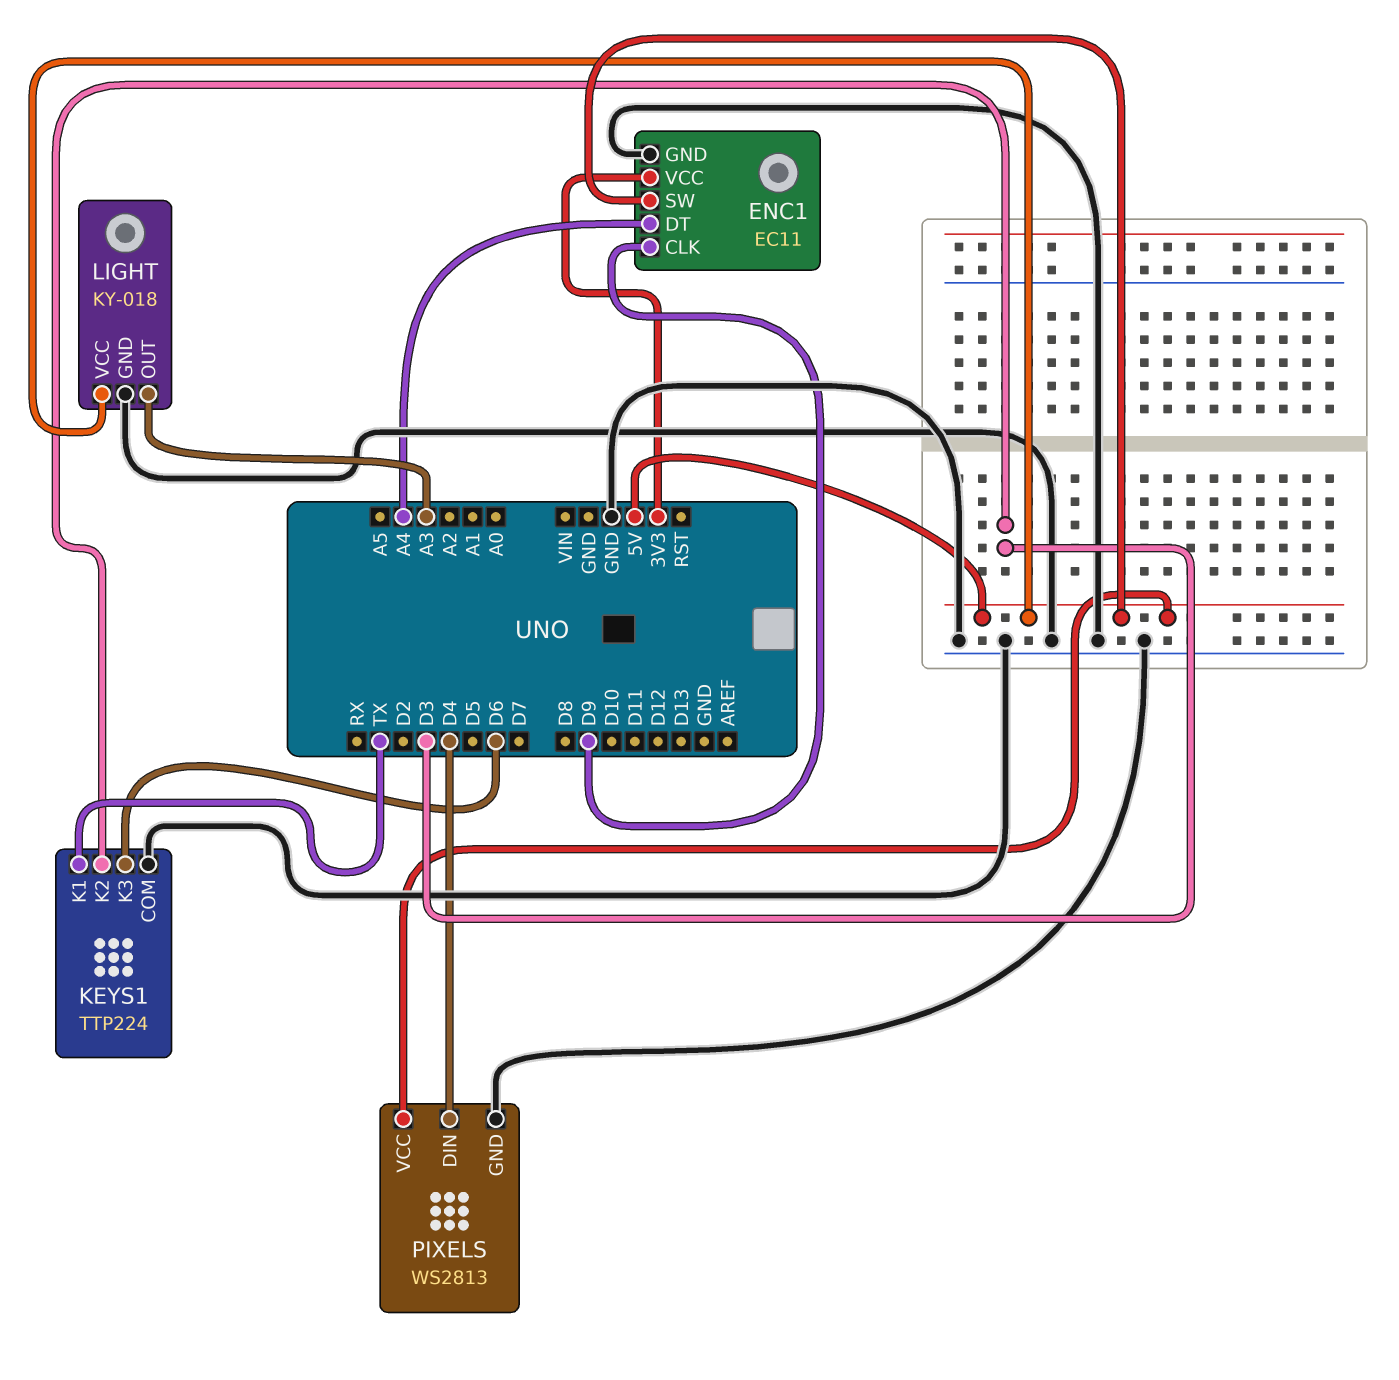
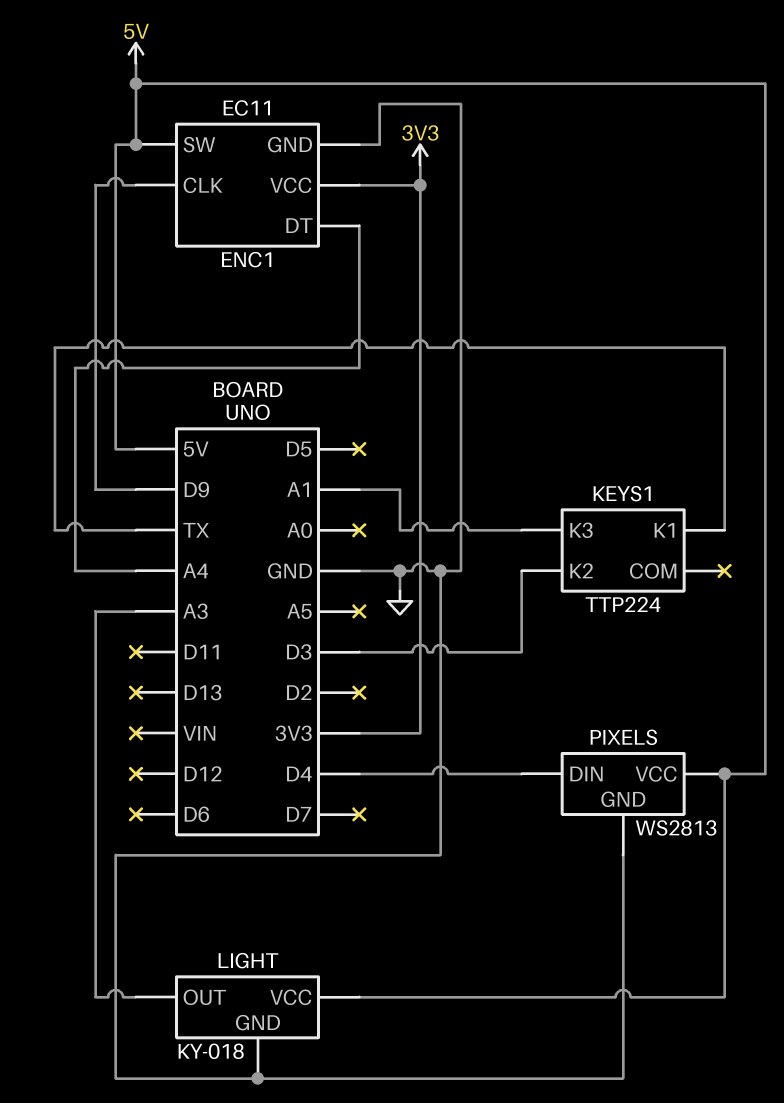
KEYS1 pin COM: GND -> none
KEYS1 pin K3: D6 -> A1

